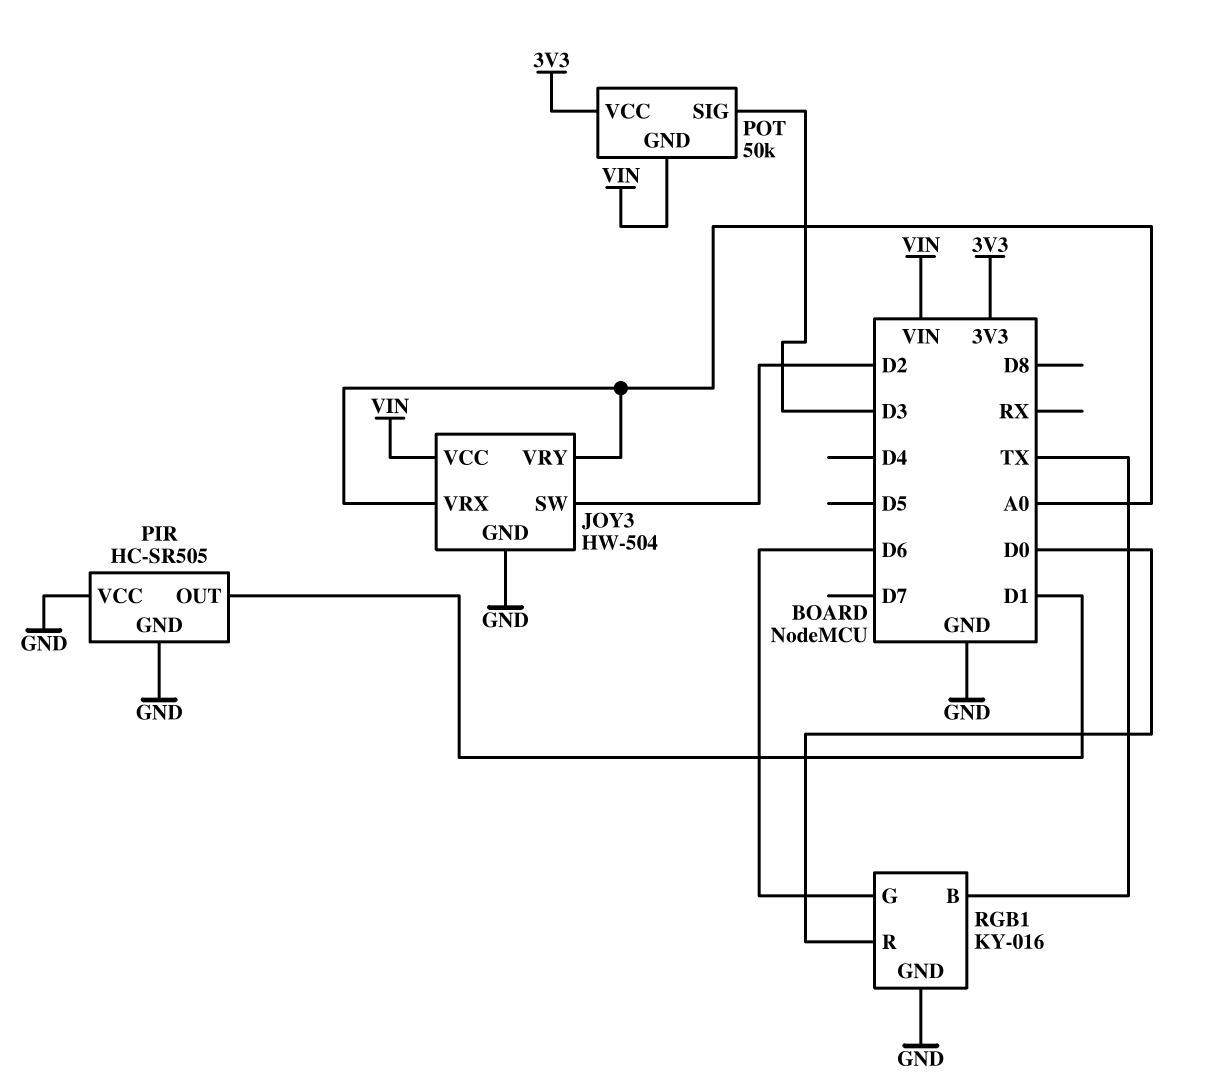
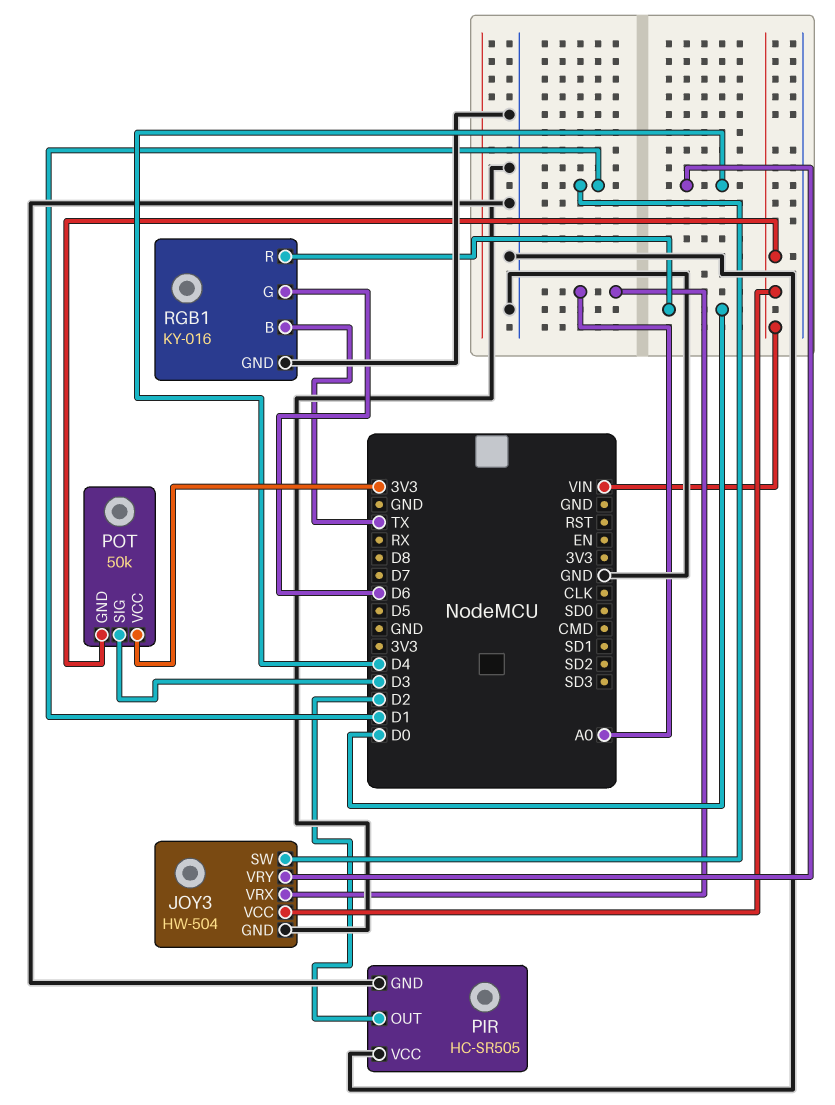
JOY3 pin SW: D2 -> D1
JOY3 pin VRY: A0 -> D4
PIR pin OUT: D1 -> D2

